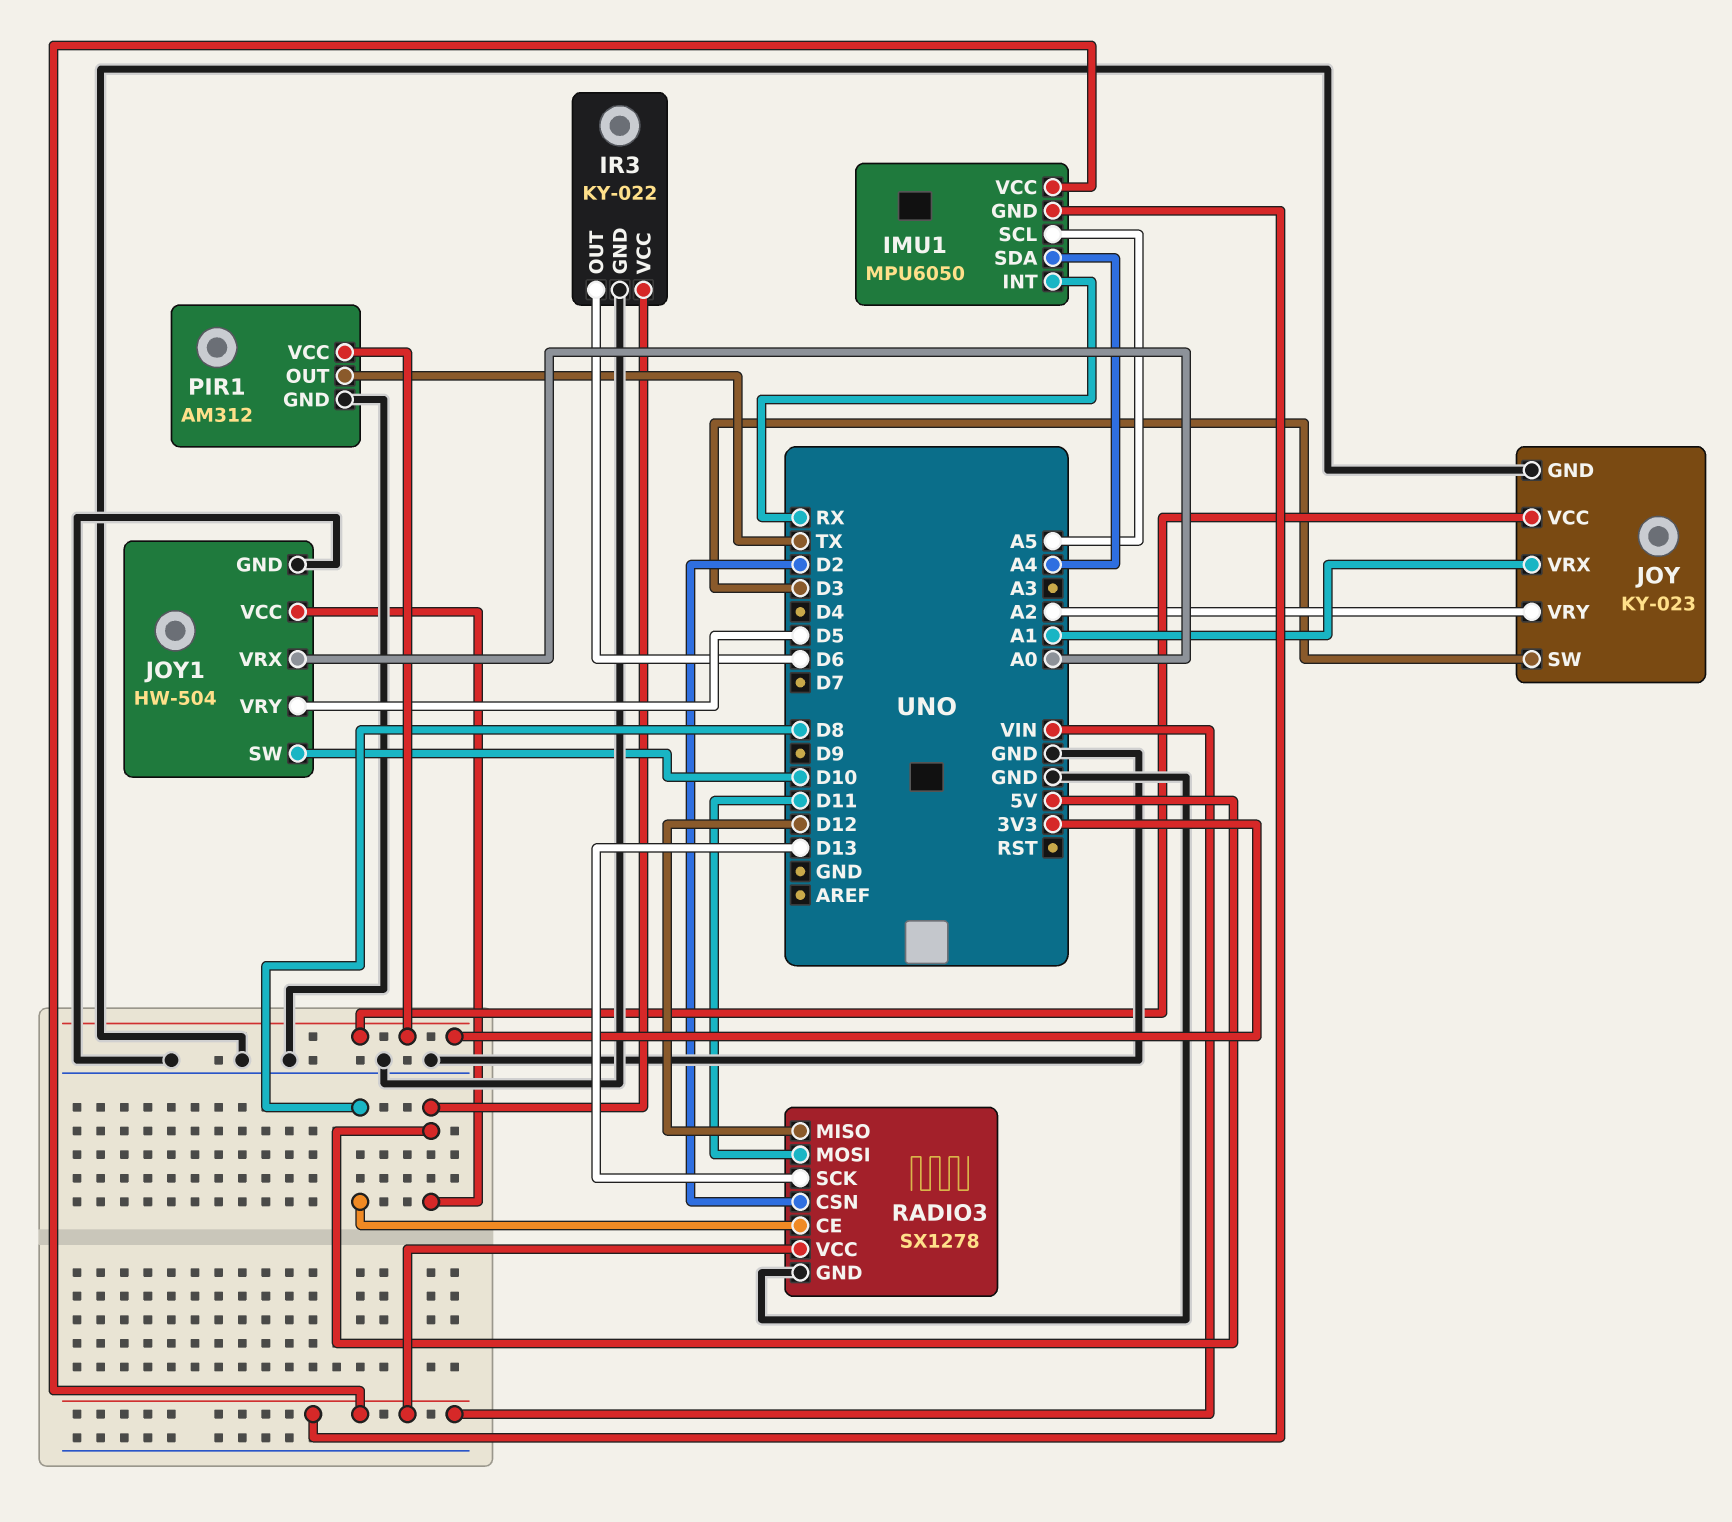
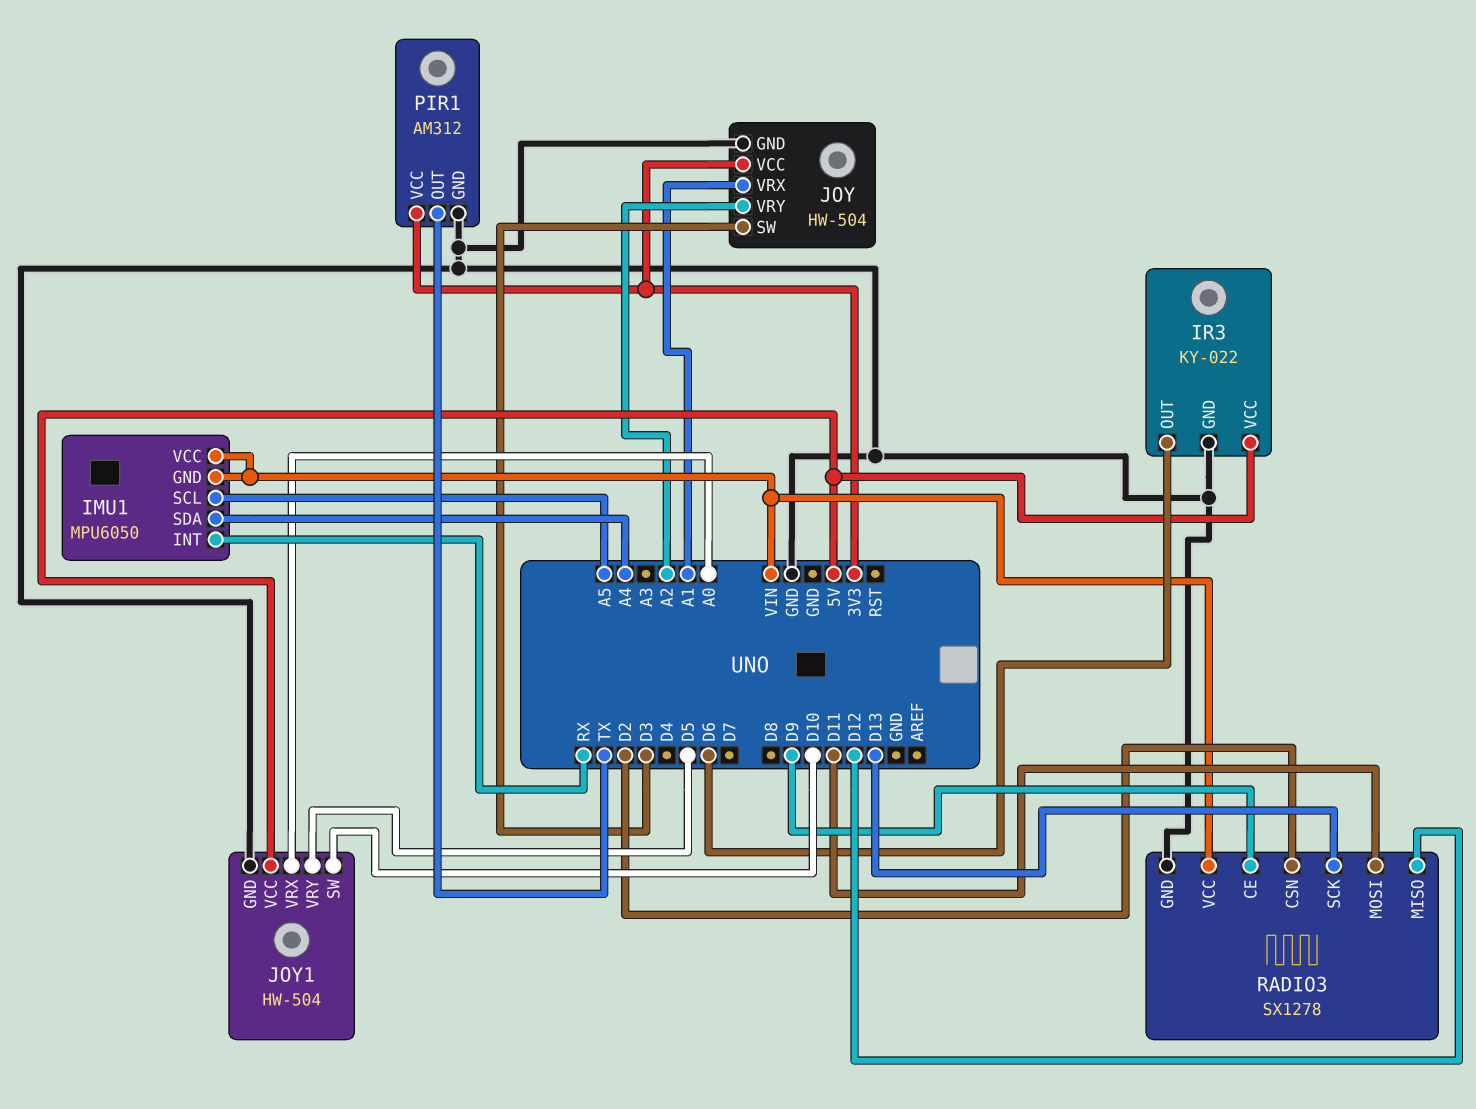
JOY: KY-023 -> HW-504
RADIO3 pin CE: D8 -> D9

